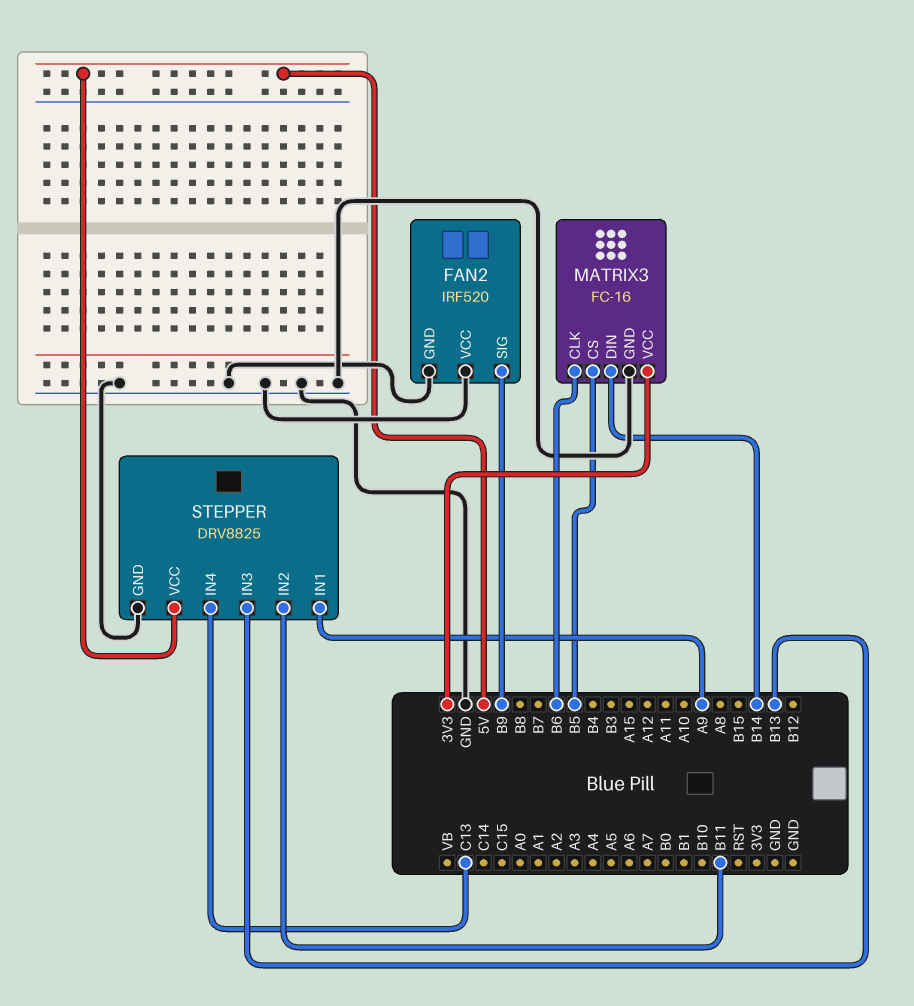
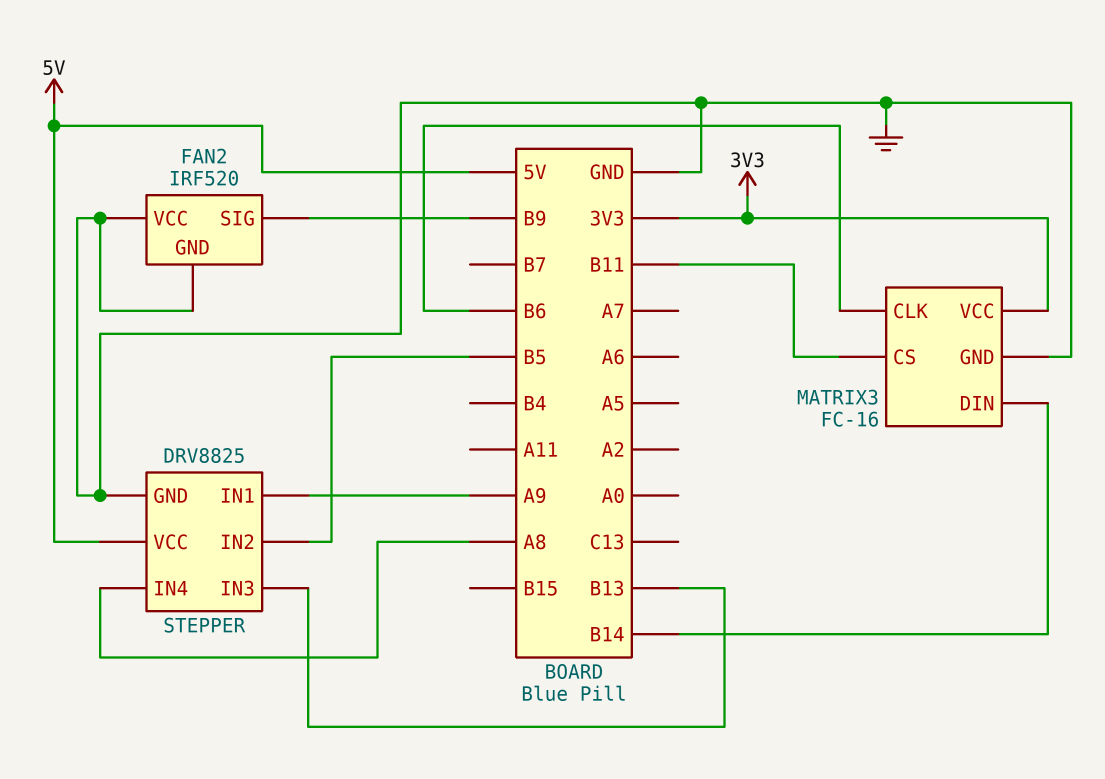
MATRIX3 pin CS: B5 -> B11
STEPPER pin IN2: B11 -> B5
STEPPER pin IN4: C13 -> A8

